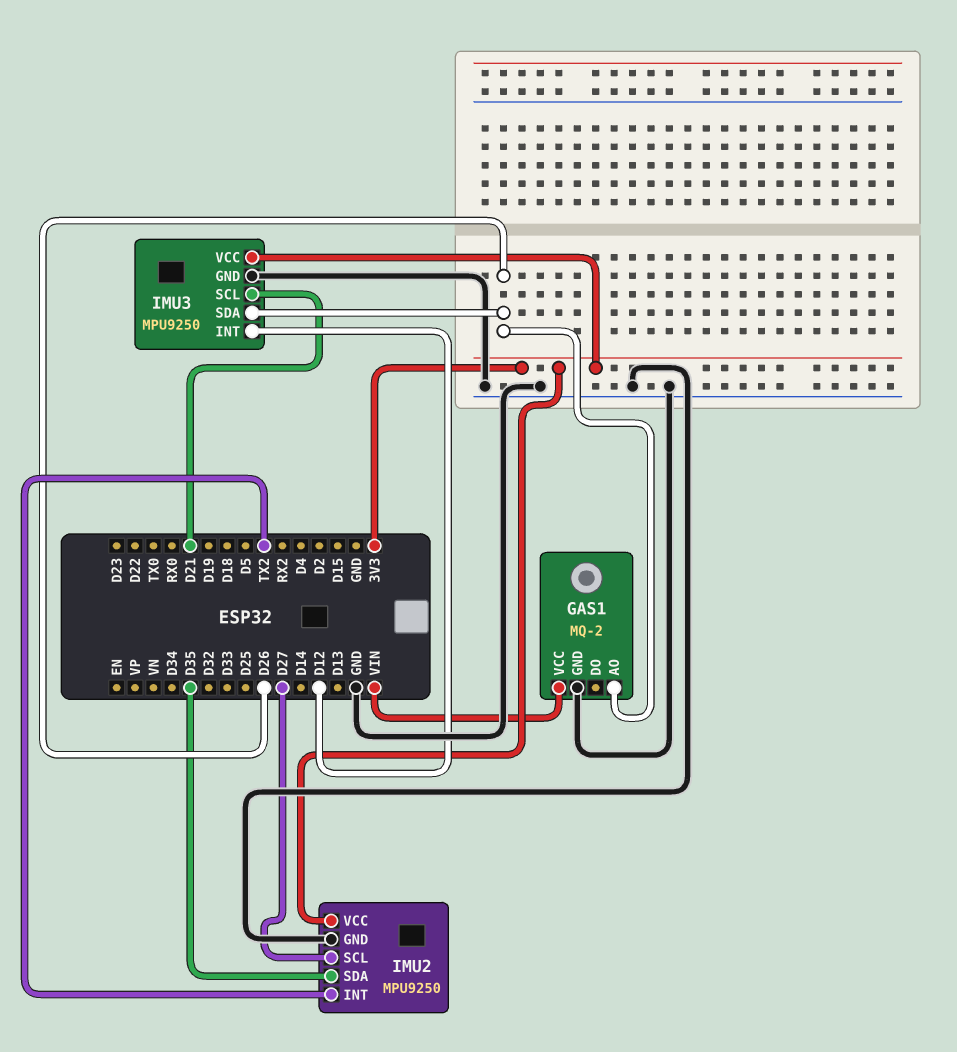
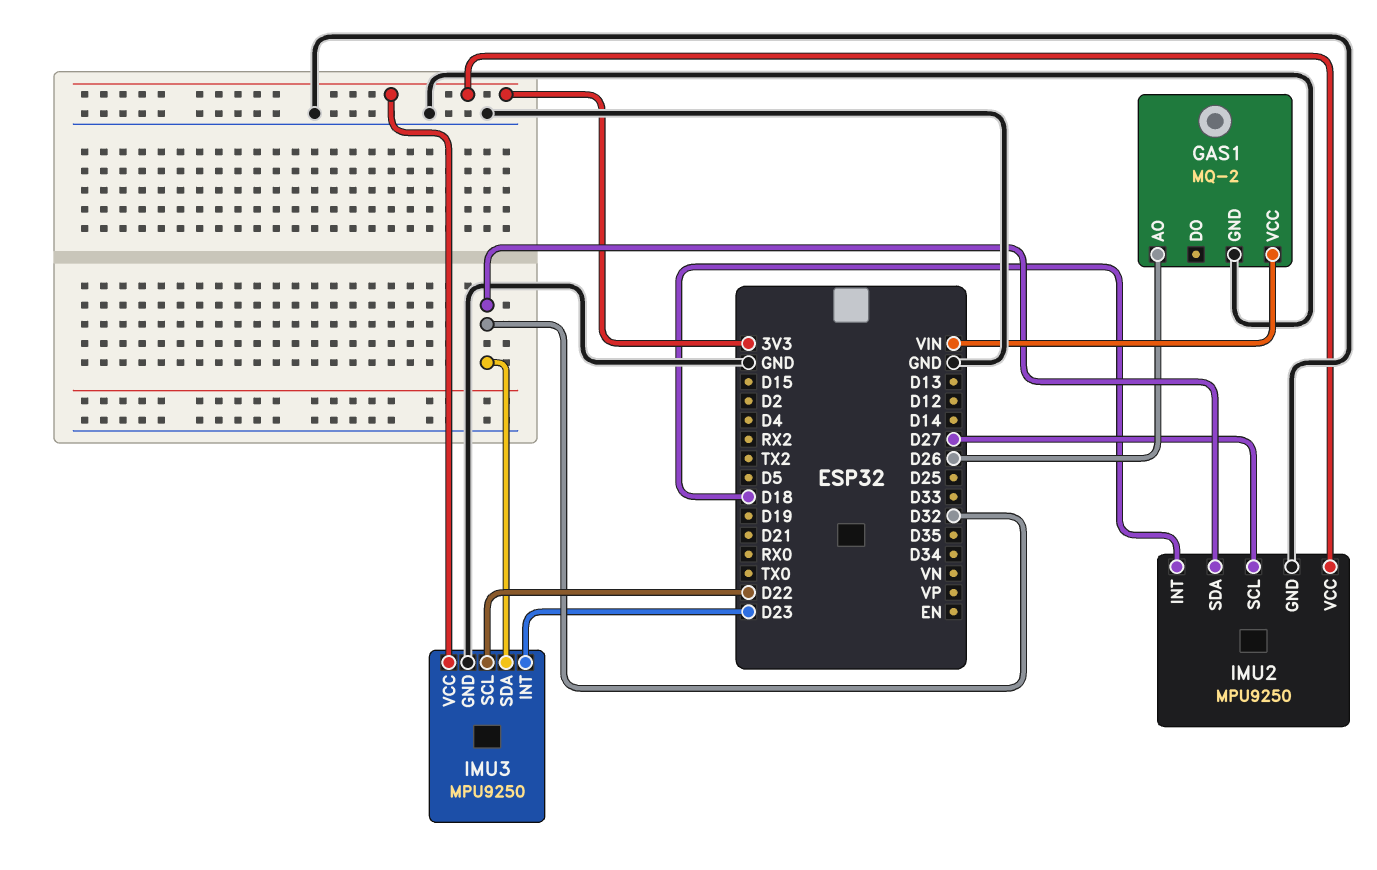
IMU2 pin INT: TX2 -> D18
IMU2 pin SDA: D35 -> D32
IMU3 pin INT: D12 -> D23
IMU3 pin SCL: D21 -> D22
IMU3 pin SDA: D26 -> D32

